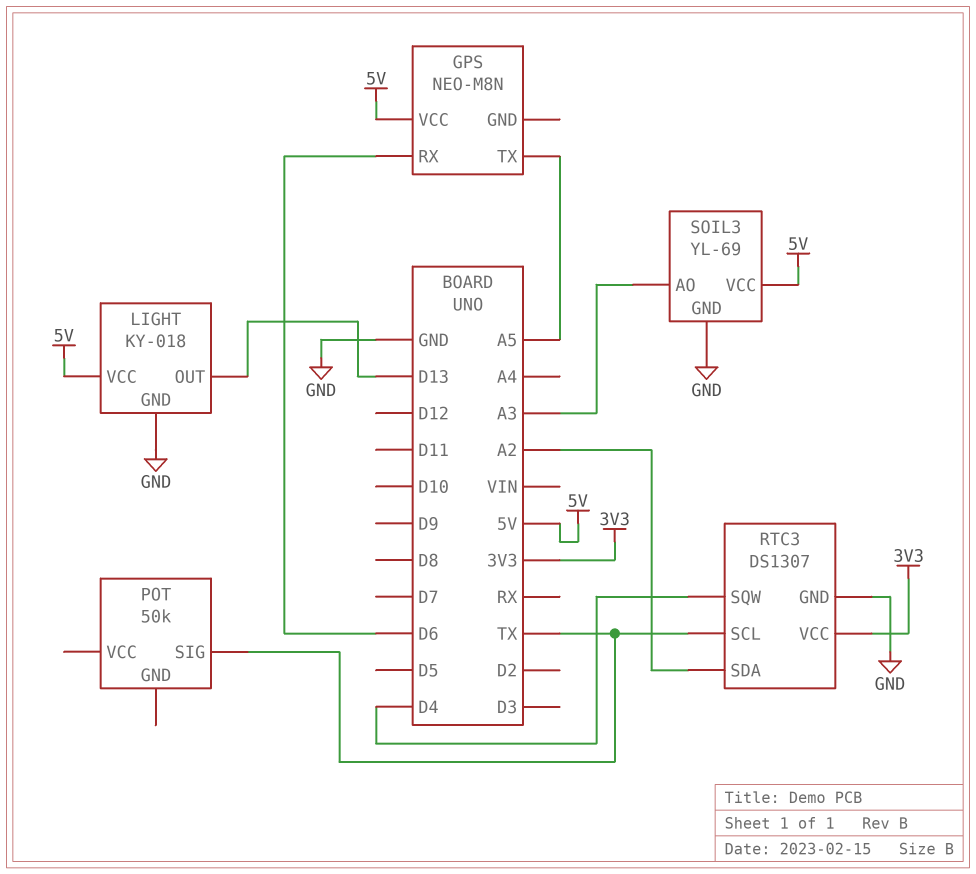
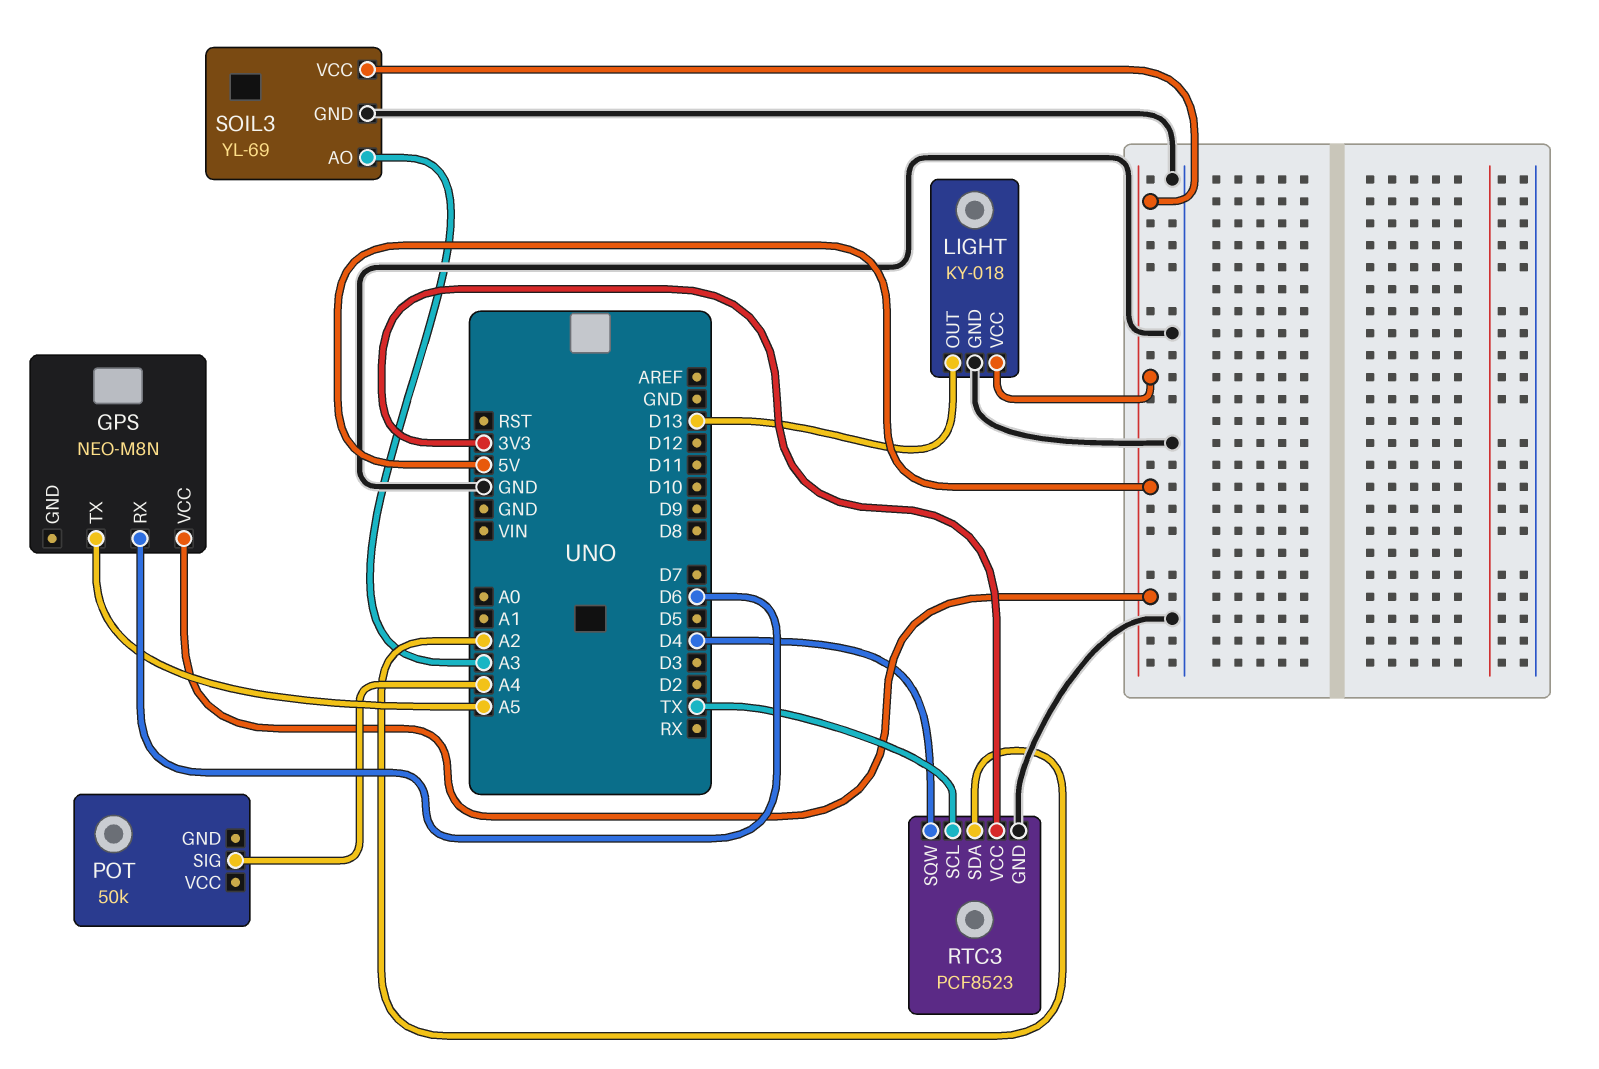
POT pin SIG: TX -> A4
RTC3: DS1307 -> PCF8523

